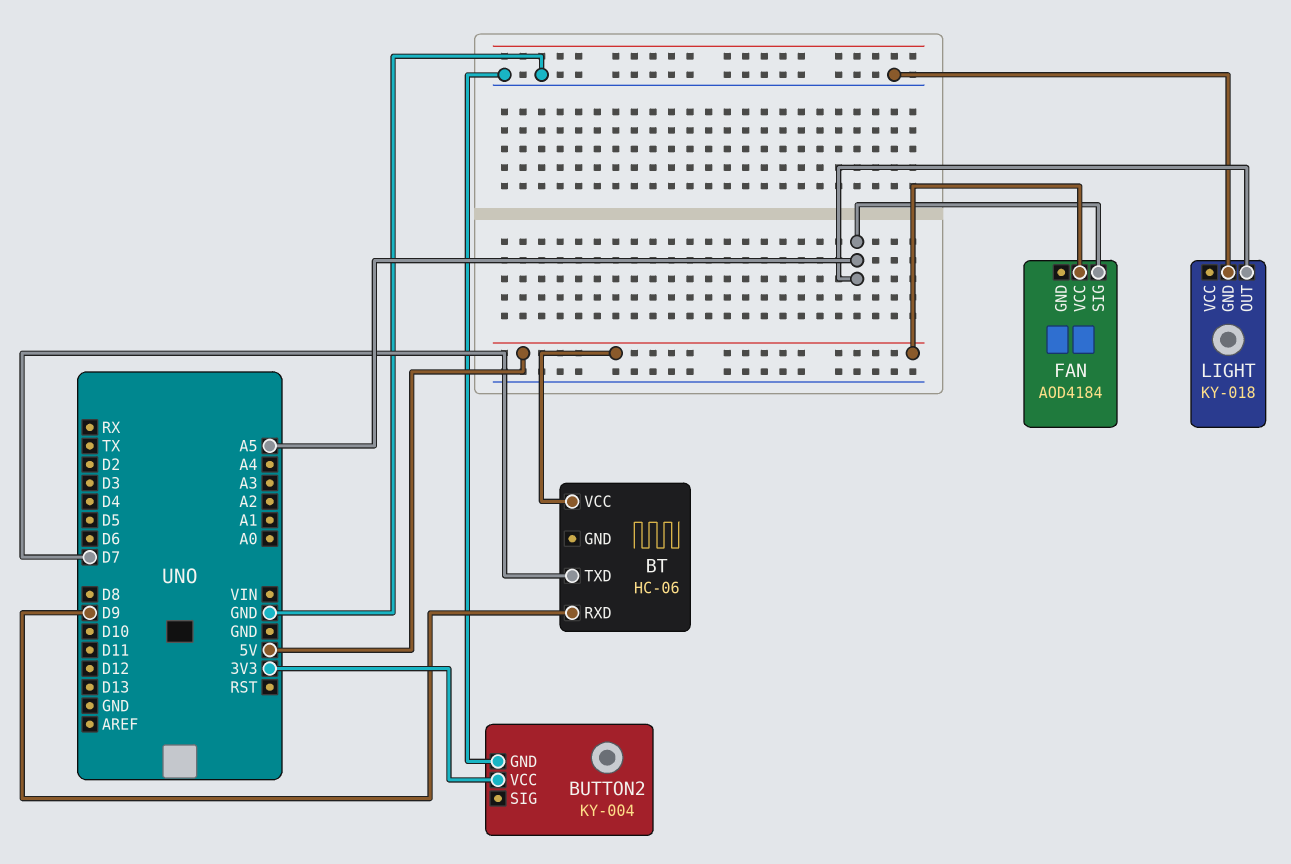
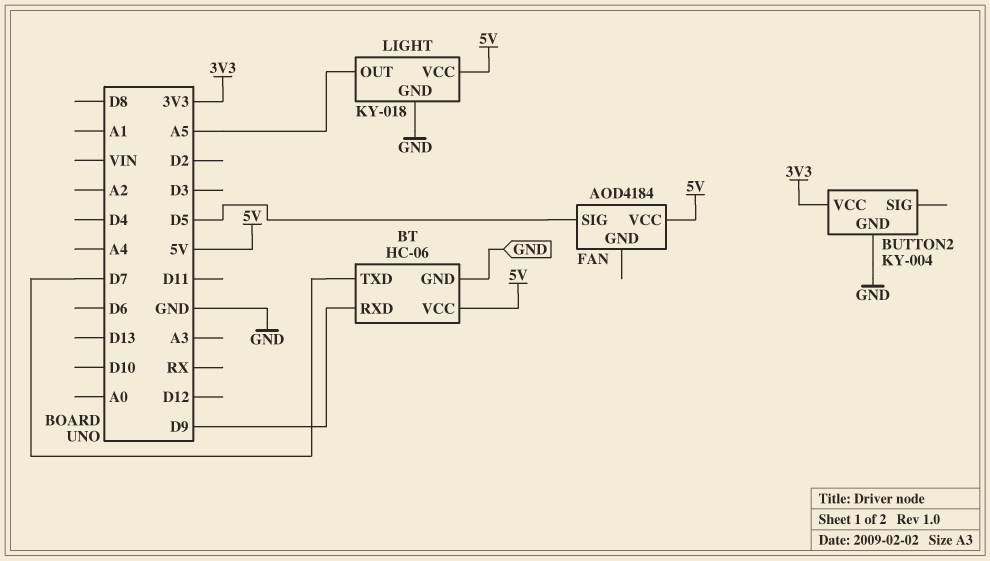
BT pin GND: none -> GND
FAN pin SIG: A5 -> D5
LIGHT pin VCC: none -> 5V

